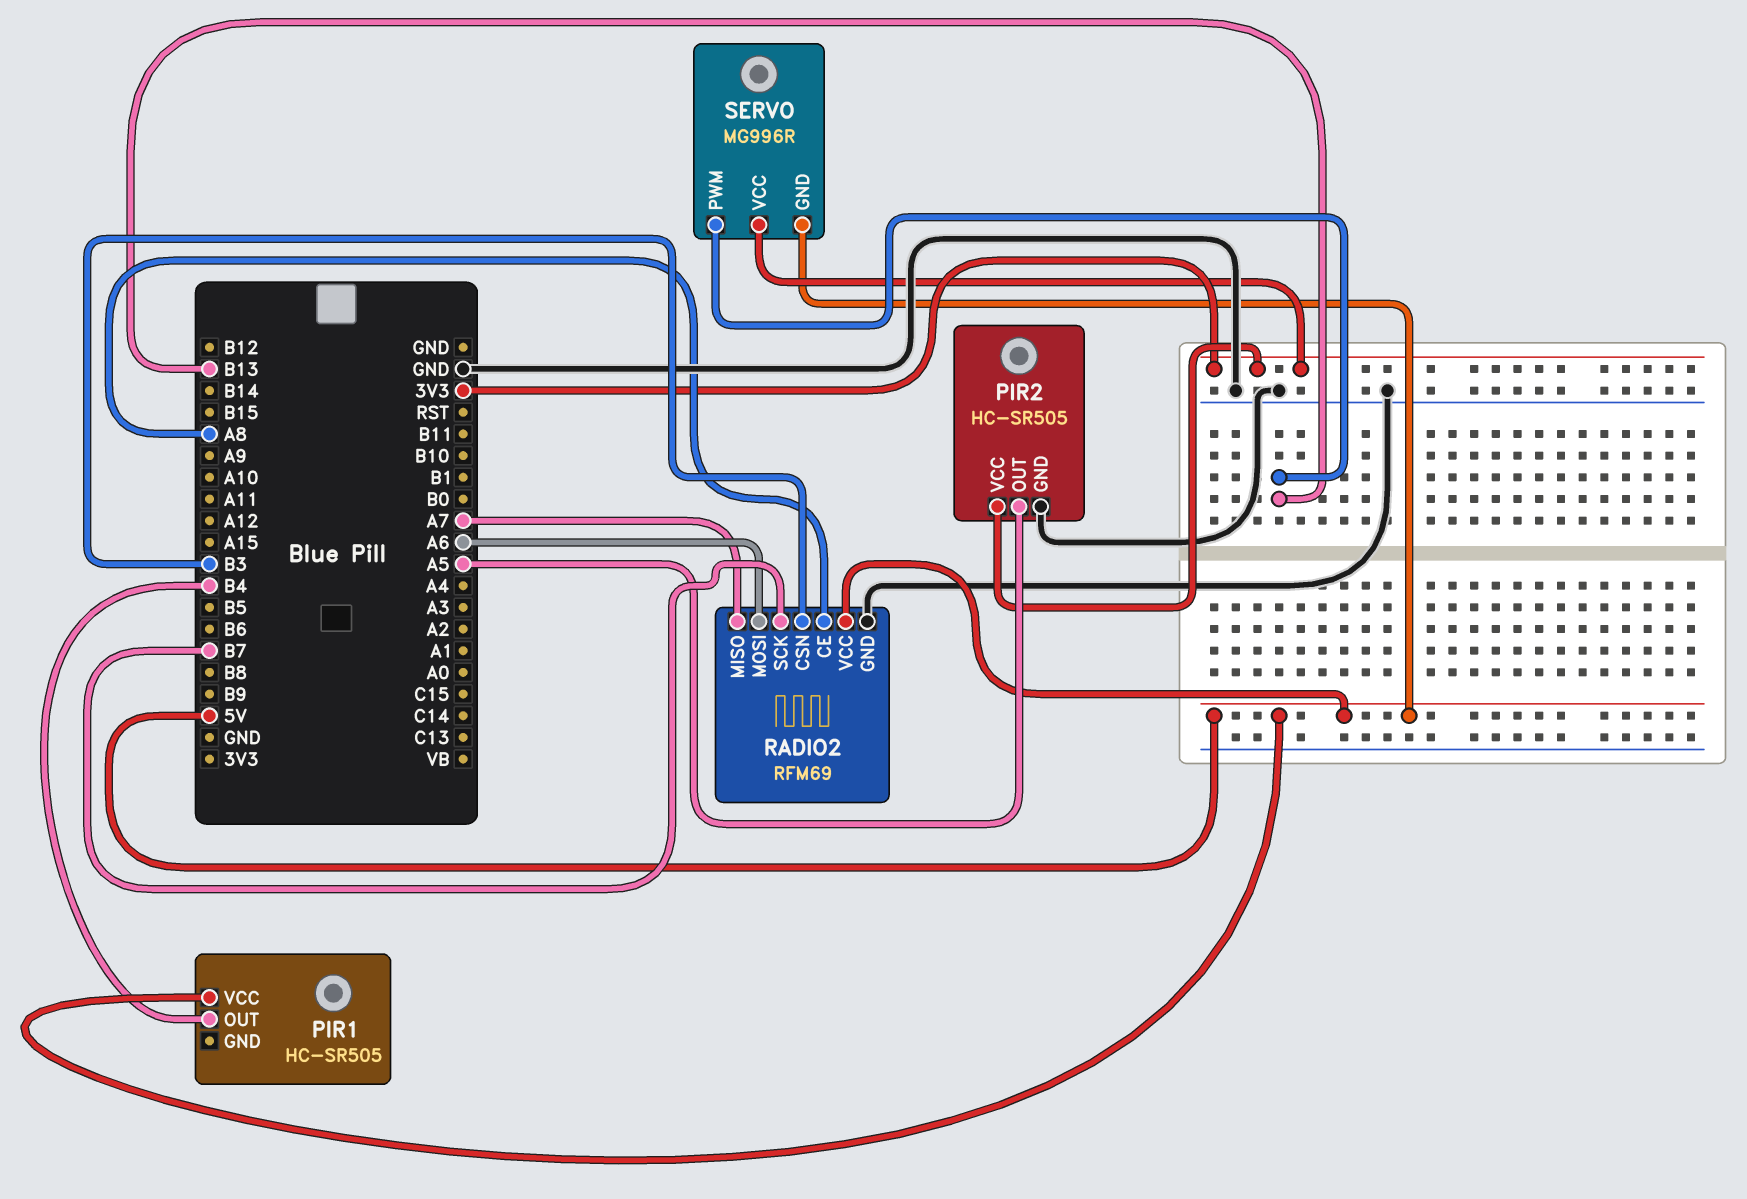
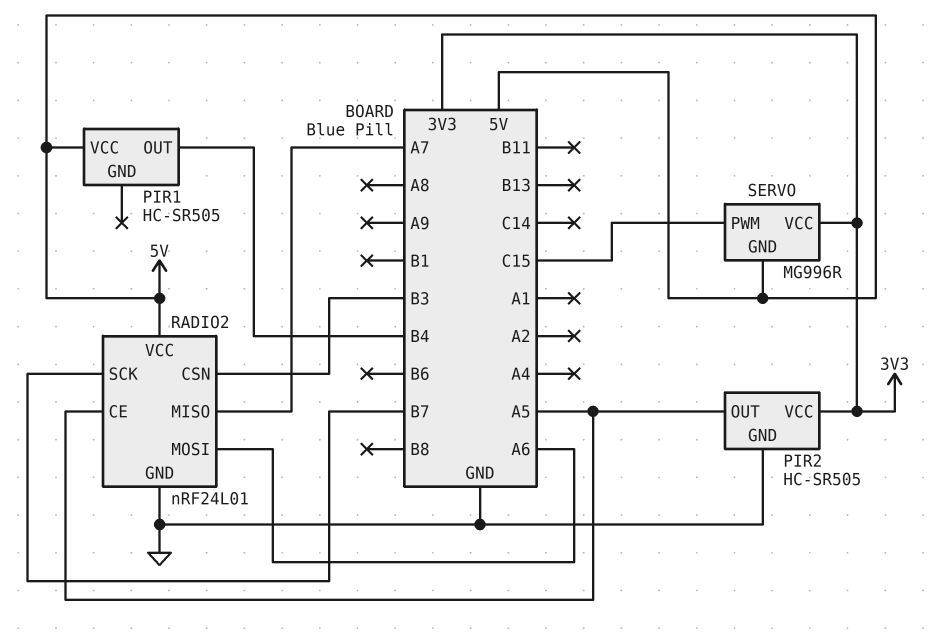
RADIO2: RFM69 -> nRF24L01
RADIO2 pin CE: A8 -> A5
SERVO pin PWM: B13 -> C15

